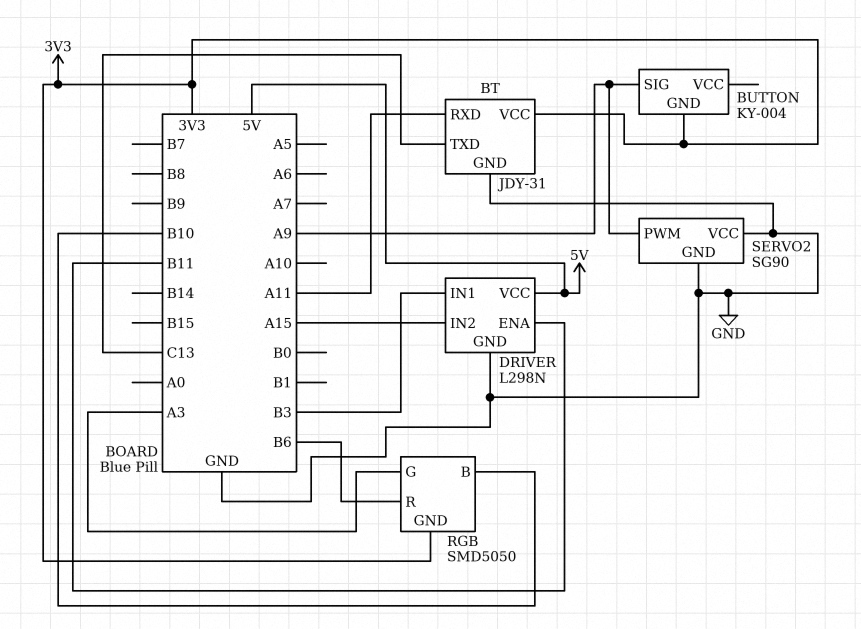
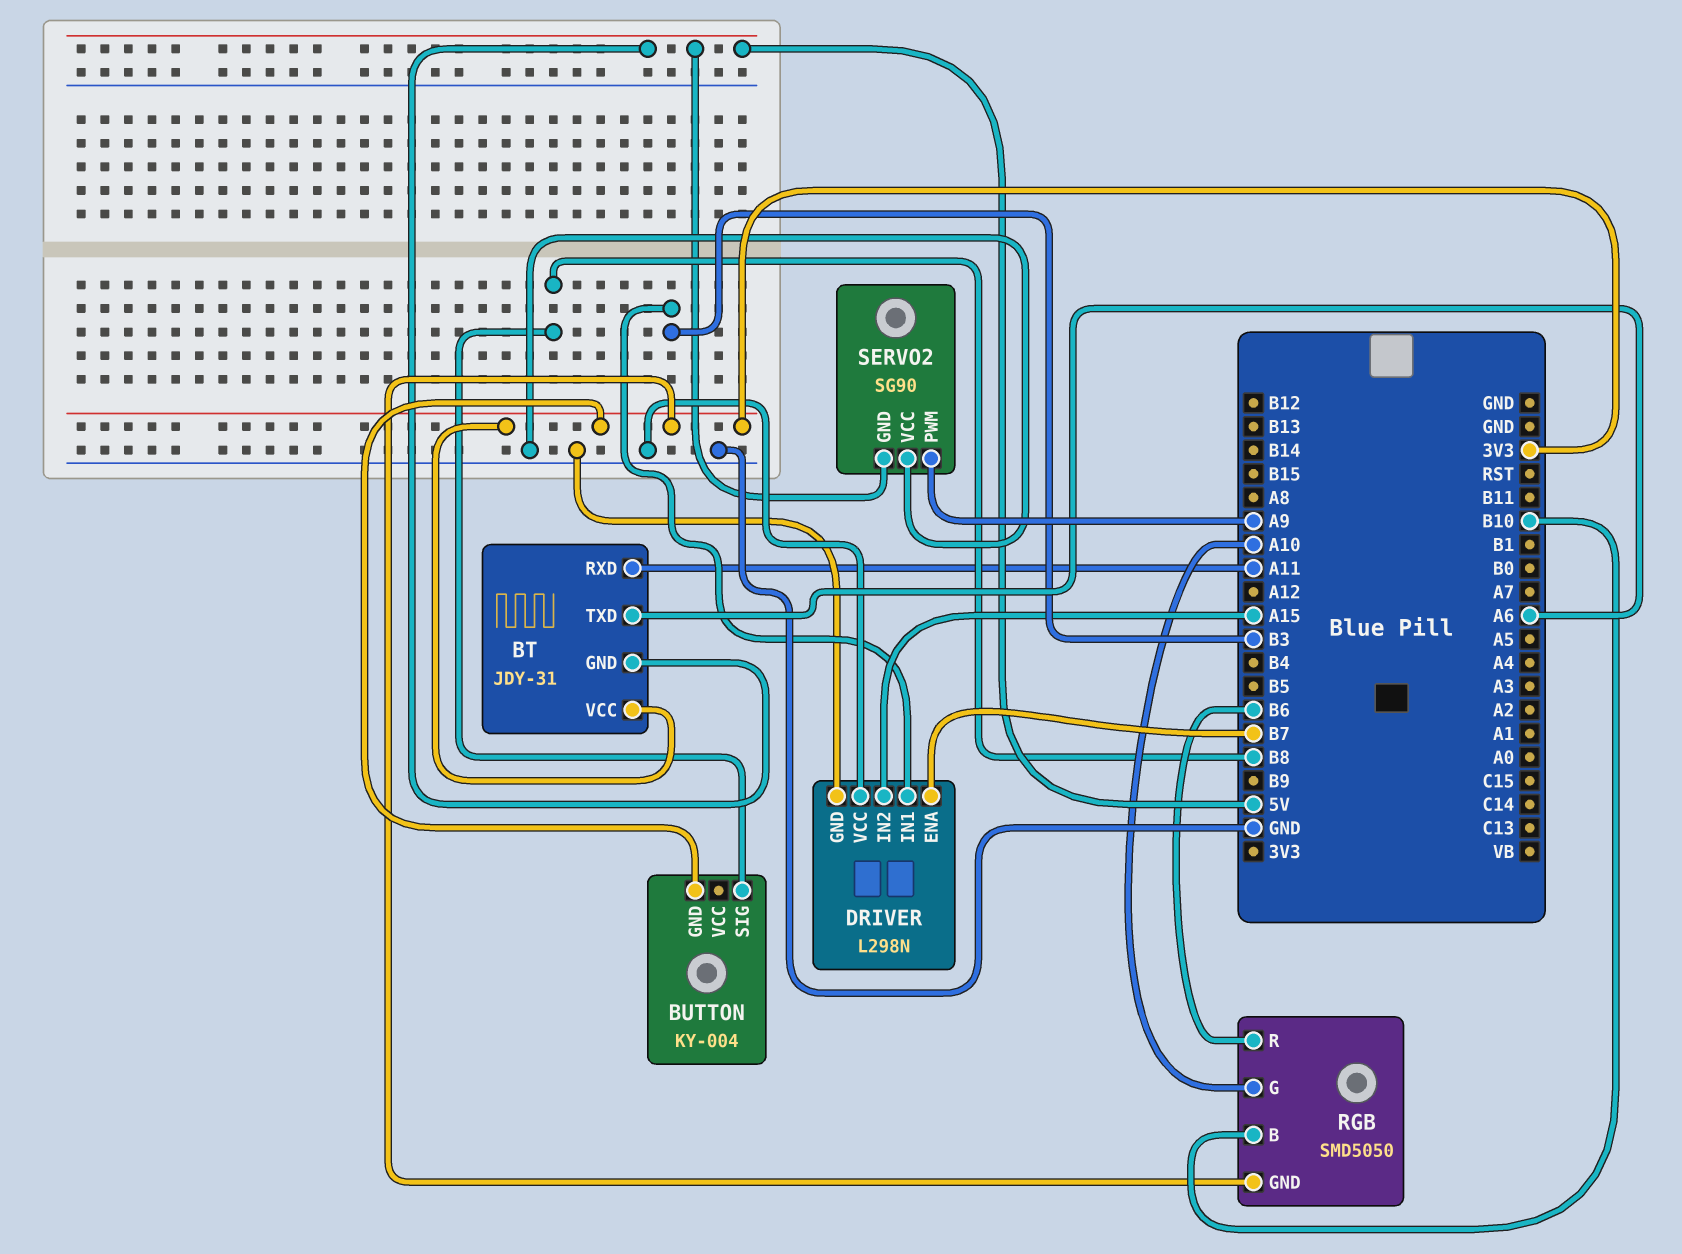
BT pin GND: GND -> 5V
BT pin TXD: C13 -> A6
BUTTON pin SIG: A9 -> B8
DRIVER pin ENA: B11 -> B7
DRIVER pin VCC: 5V -> GND
RGB pin G: A3 -> A10
SERVO2 pin GND: GND -> 5V

